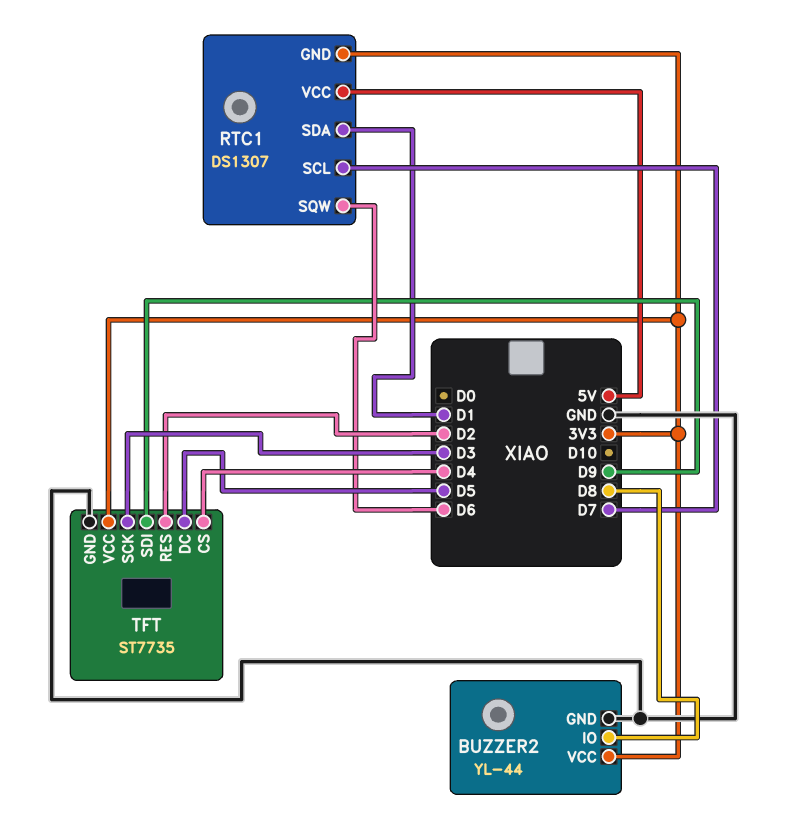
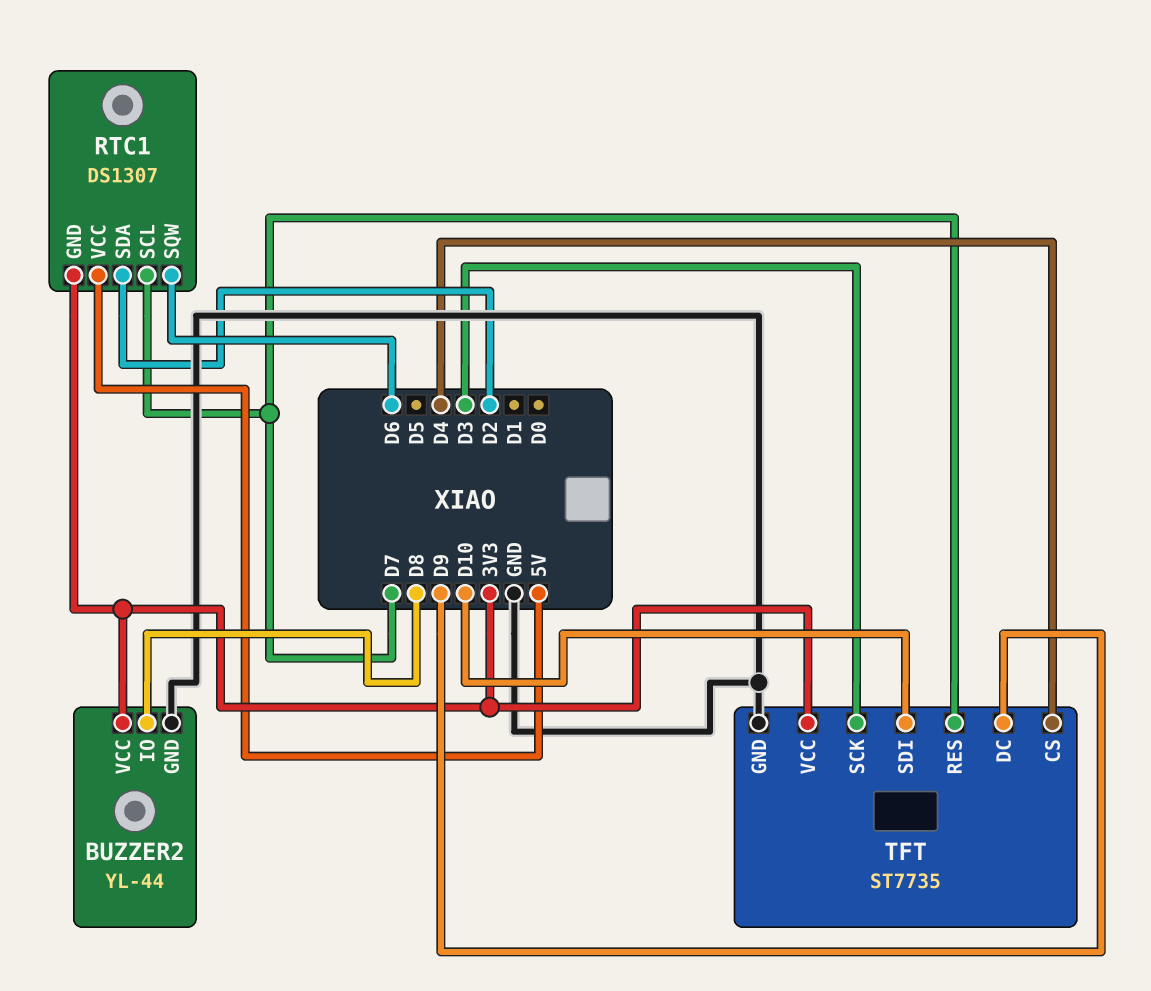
RTC1 pin SDA: D1 -> D2
TFT pin DC: D5 -> D9
TFT pin RES: D2 -> D7
TFT pin SDI: D9 -> D10

